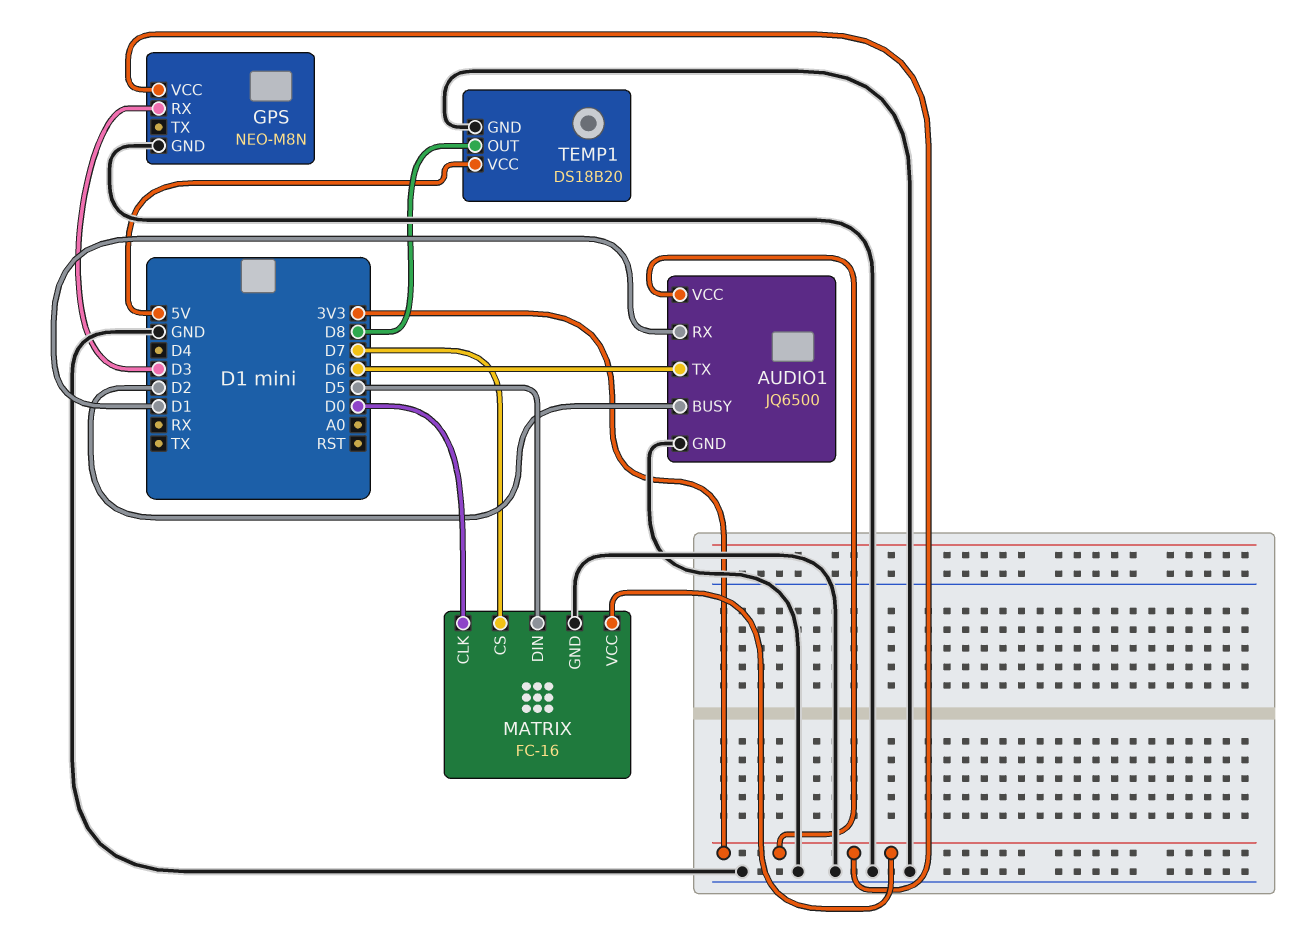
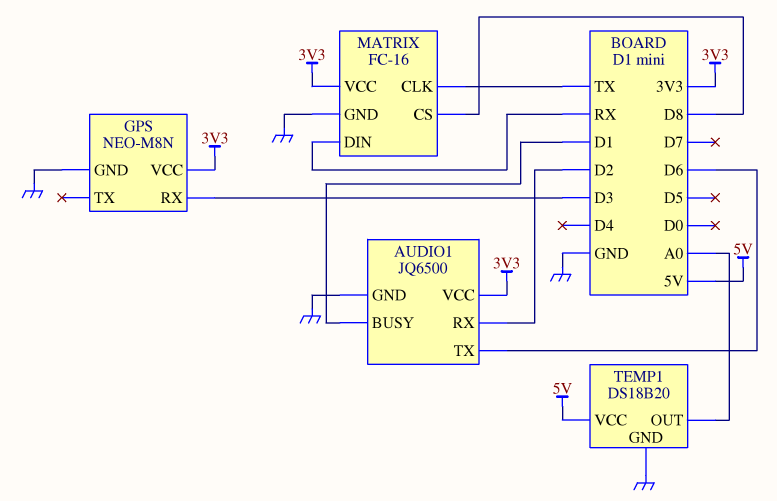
AUDIO1 pin BUSY: D2 -> D1
AUDIO1 pin RX: D1 -> D2
MATRIX pin CLK: D0 -> TX
MATRIX pin CS: D7 -> D8
MATRIX pin DIN: D5 -> RX
TEMP1 pin OUT: D8 -> A0

